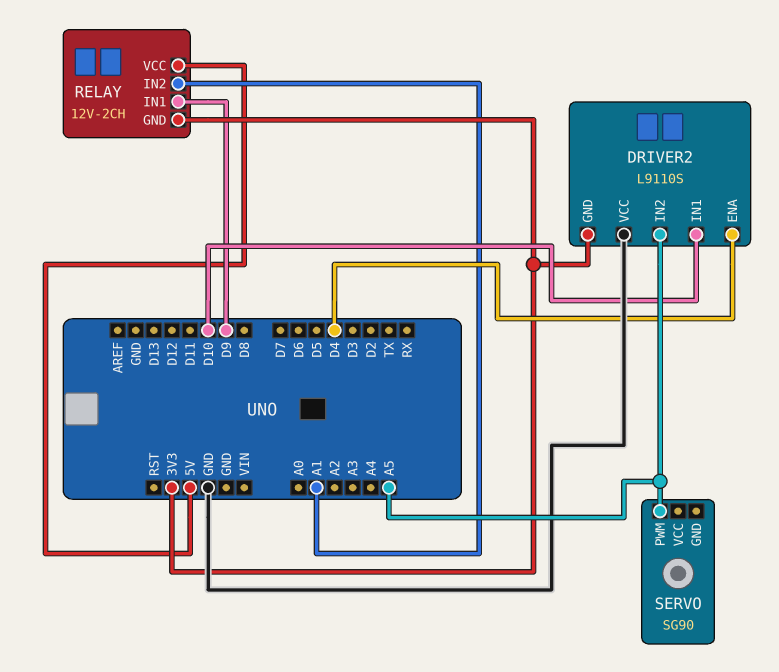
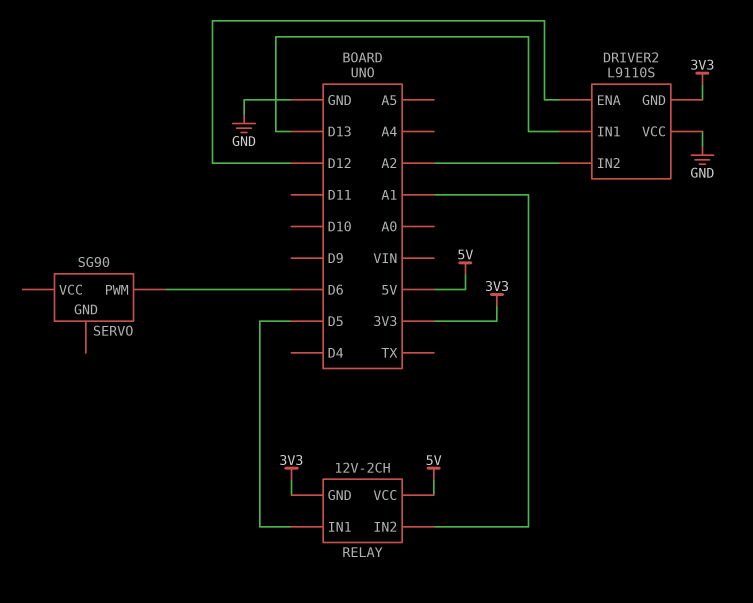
DRIVER2 pin ENA: D4 -> D12
DRIVER2 pin IN1: D10 -> D13
DRIVER2 pin IN2: A5 -> A2
RELAY pin IN1: D9 -> D5
SERVO pin PWM: A5 -> D6

